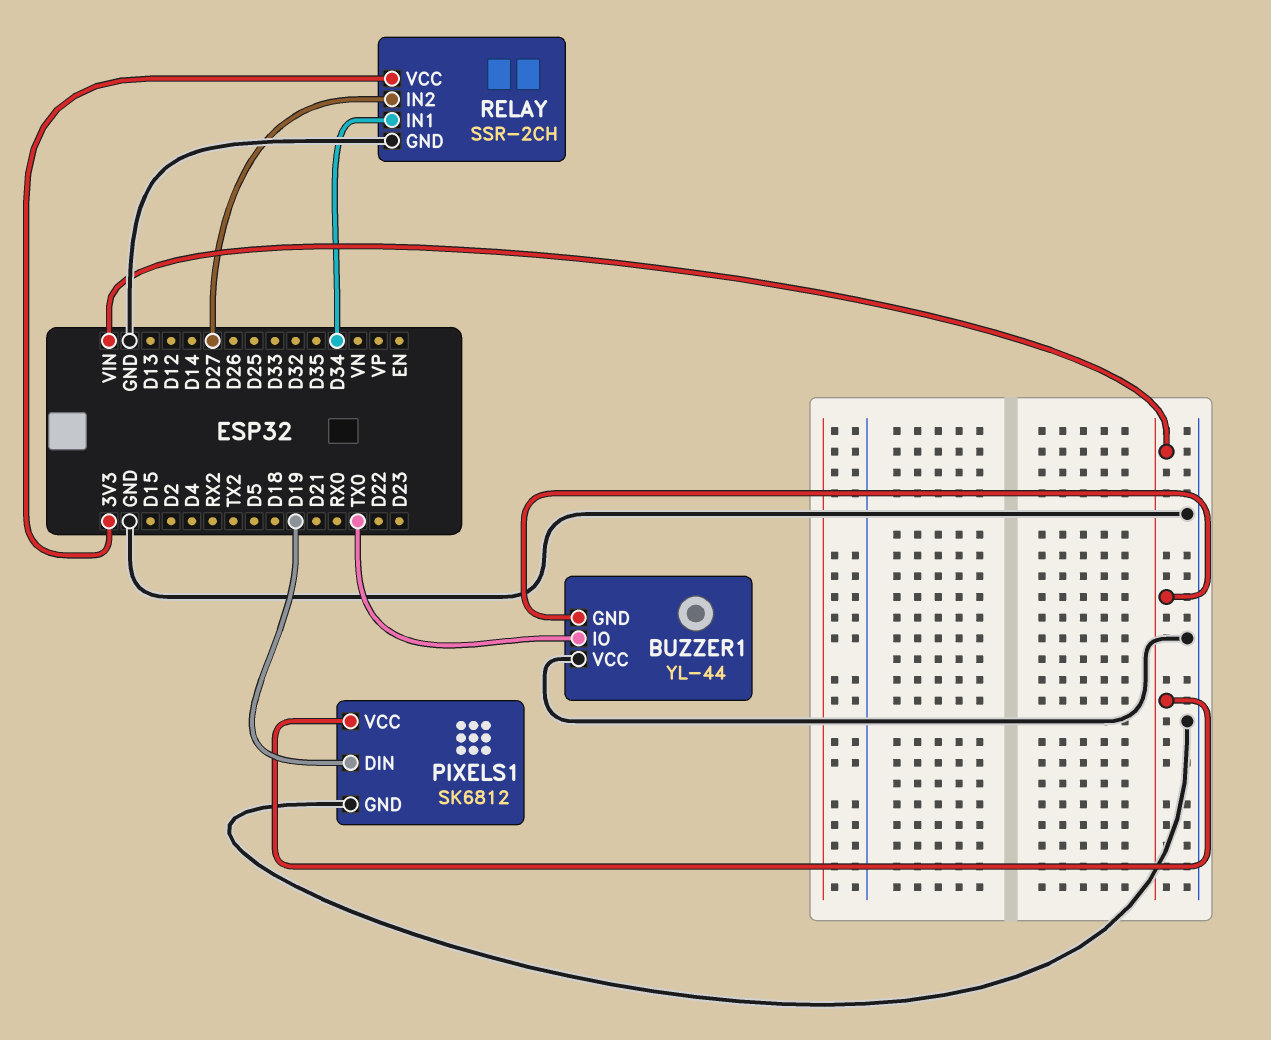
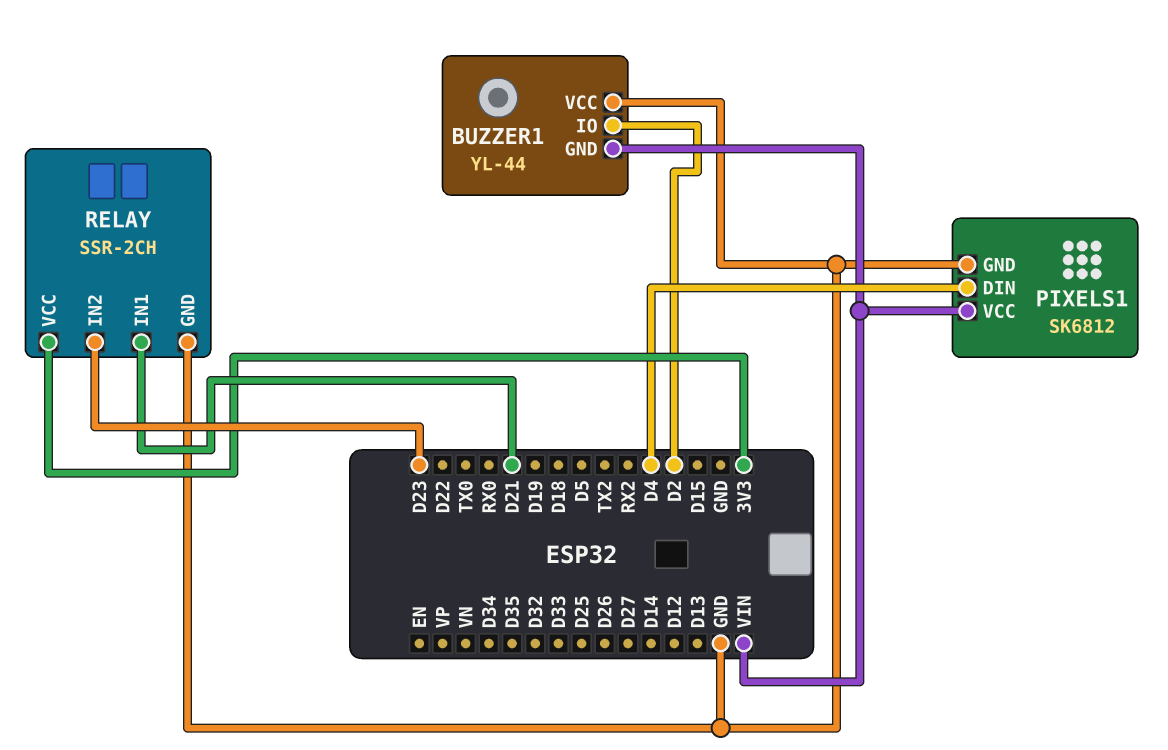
BUZZER1 pin IO: TX0 -> D2
PIXELS1 pin DIN: D19 -> D4
RELAY pin IN1: D34 -> D21
RELAY pin IN2: D27 -> D23

